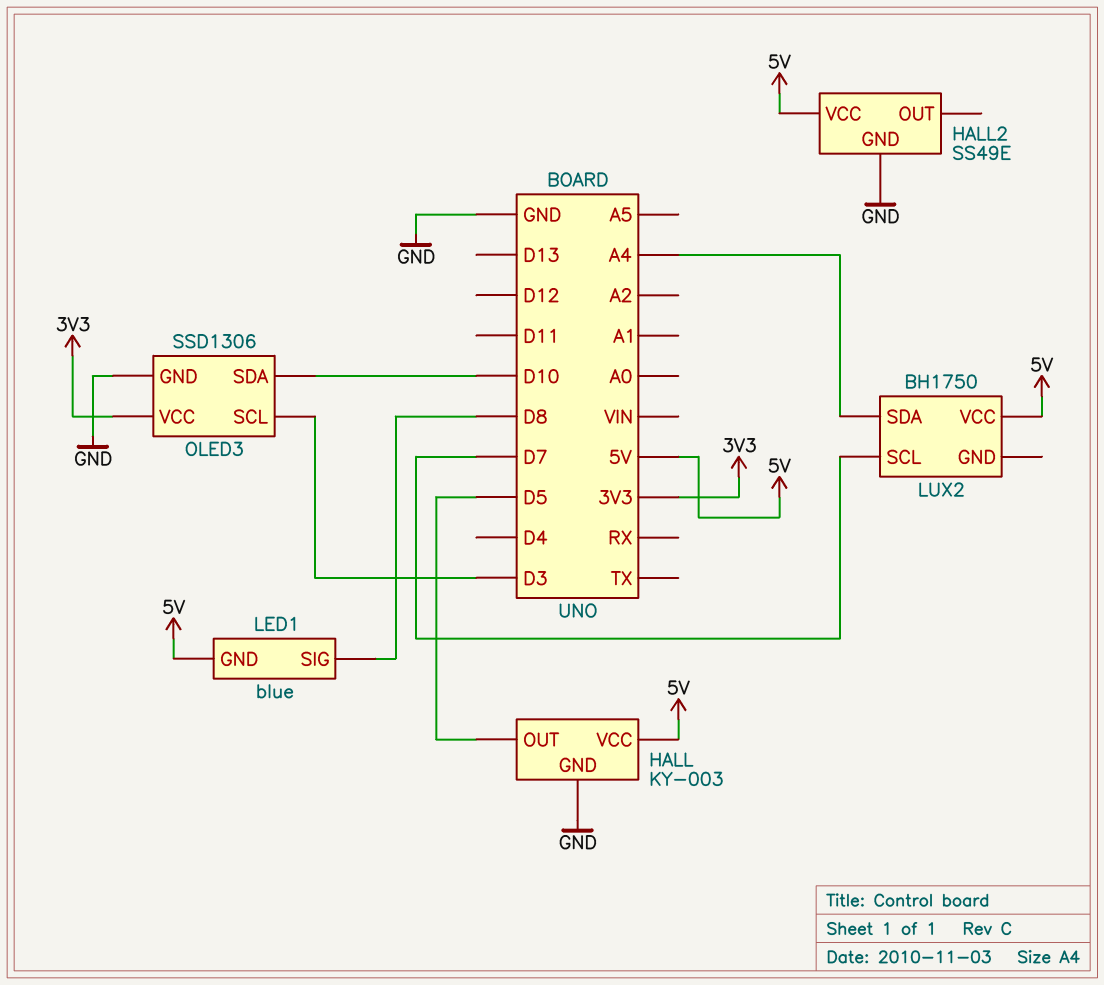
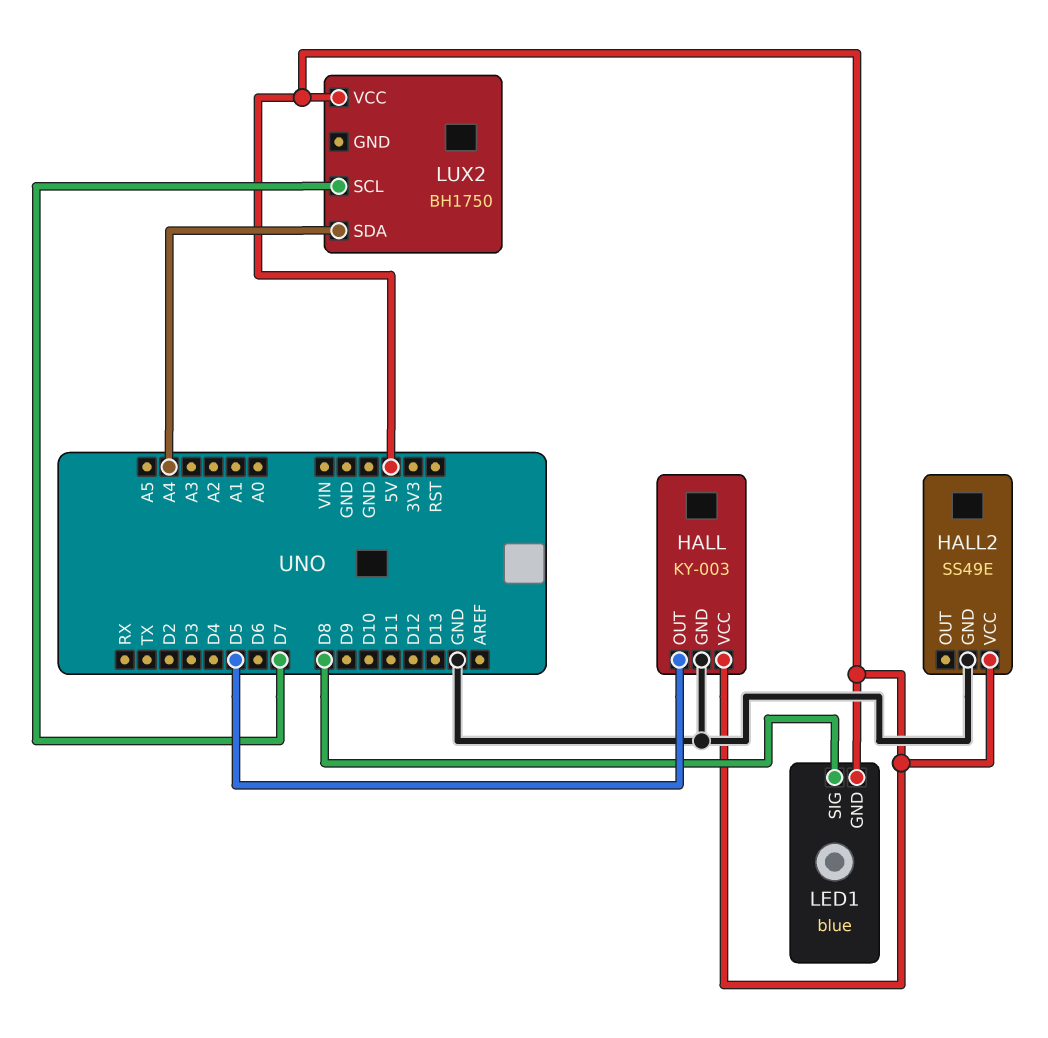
OLED3: SSD1306 -> none
OLED3 pin GND: GND -> none
OLED3 pin SCL: D3 -> none
OLED3 pin SDA: D10 -> none
OLED3 pin VCC: 3V3 -> none

